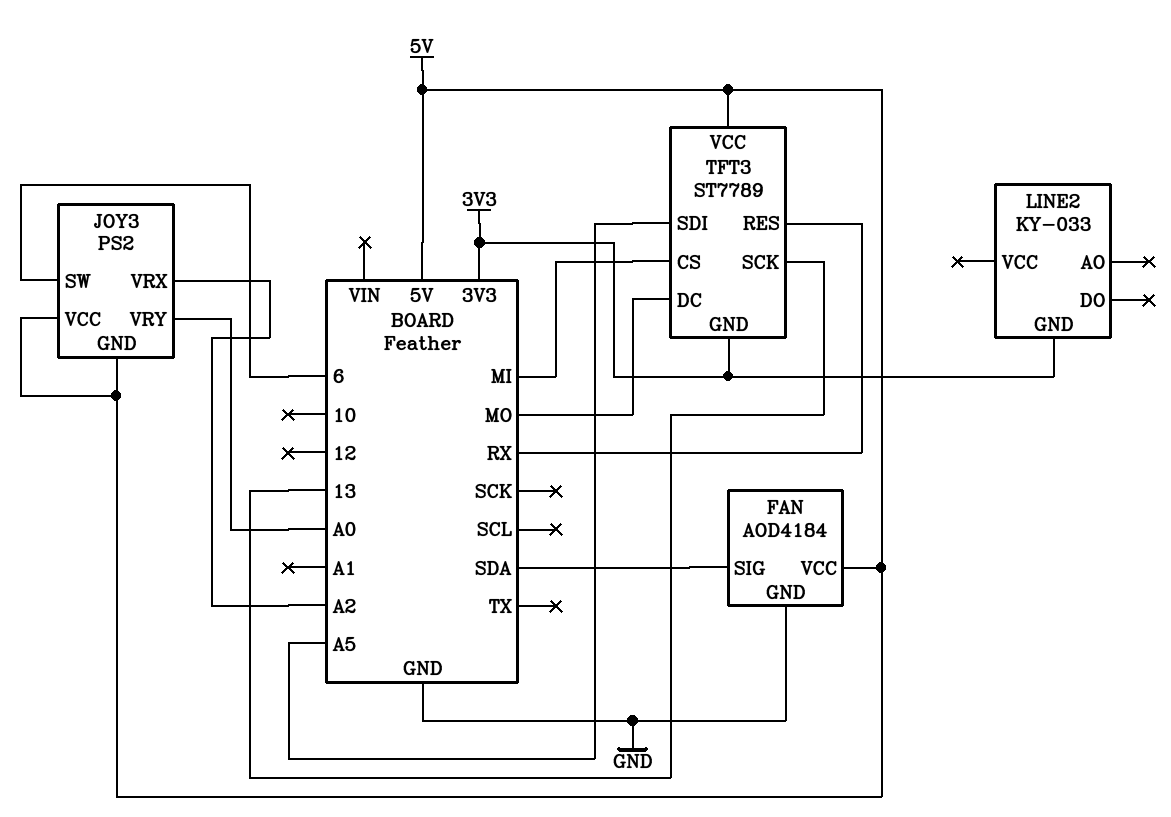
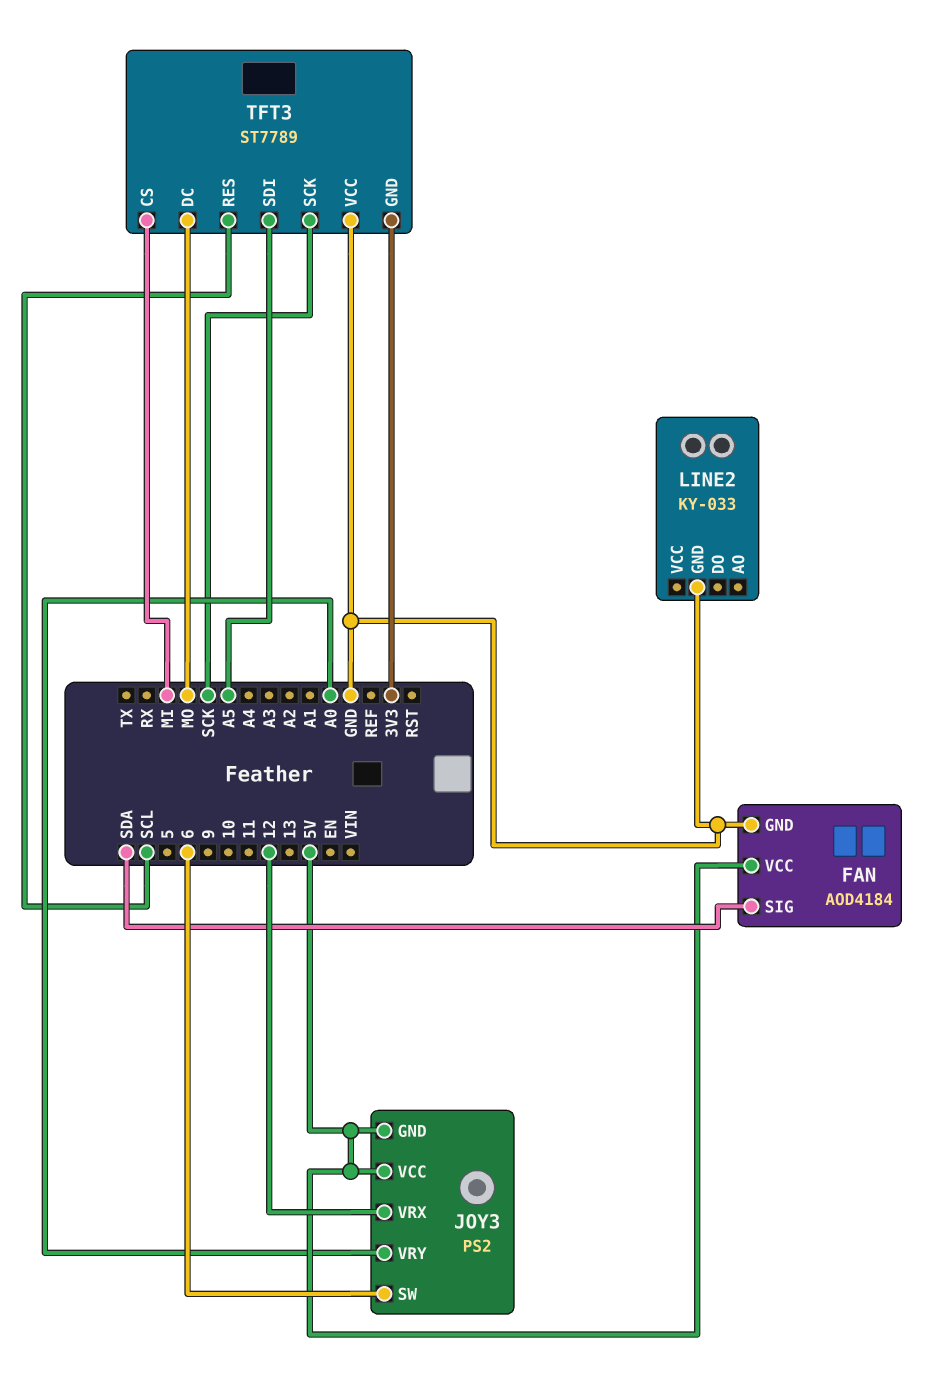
JOY3 pin VRX: A2 -> 12
LINE2 pin GND: 3V3 -> GND
TFT3 pin RES: RX -> SCL
TFT3 pin SCK: 13 -> SCK
TFT3 pin VCC: 5V -> GND

